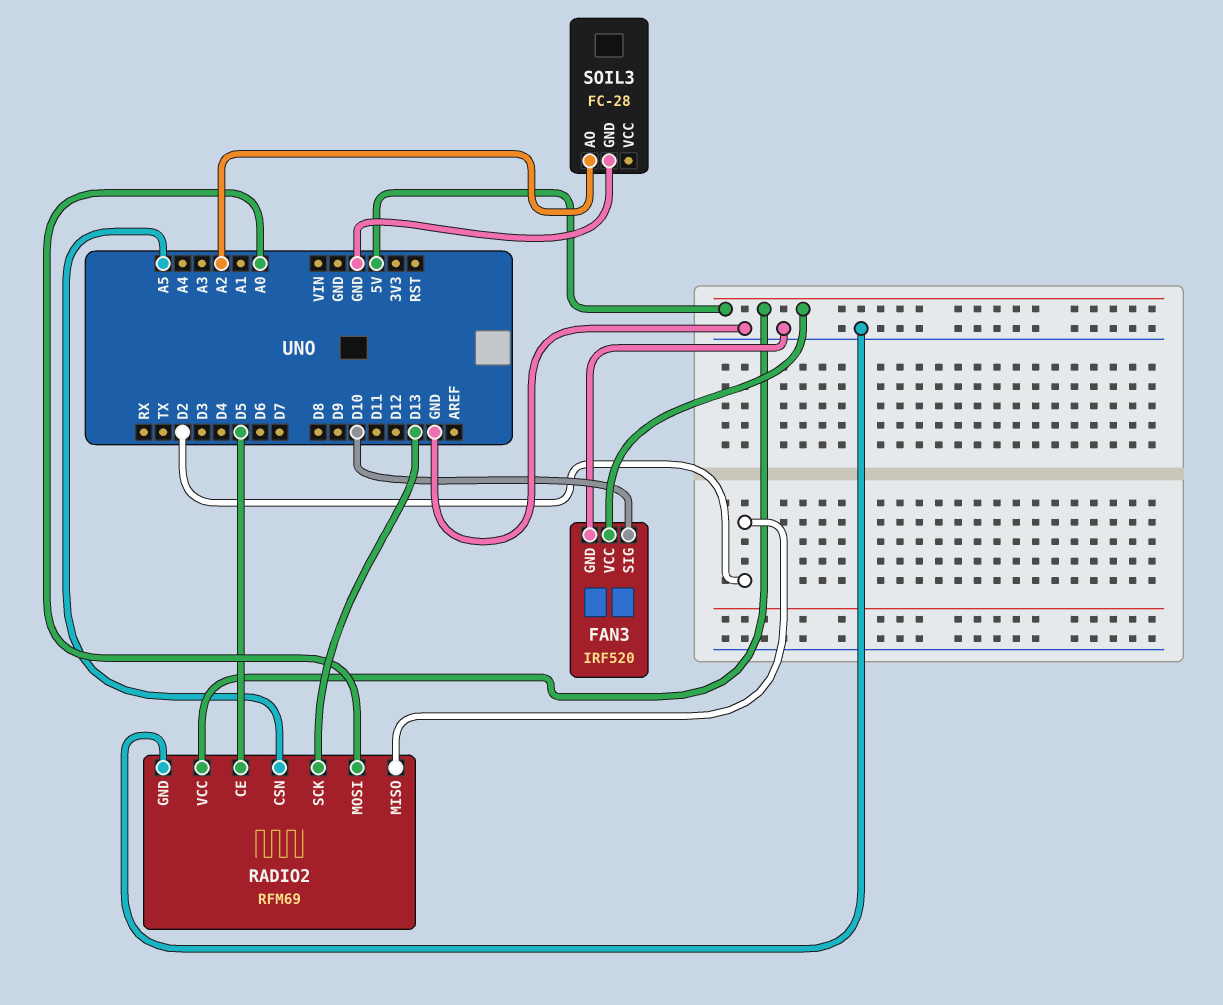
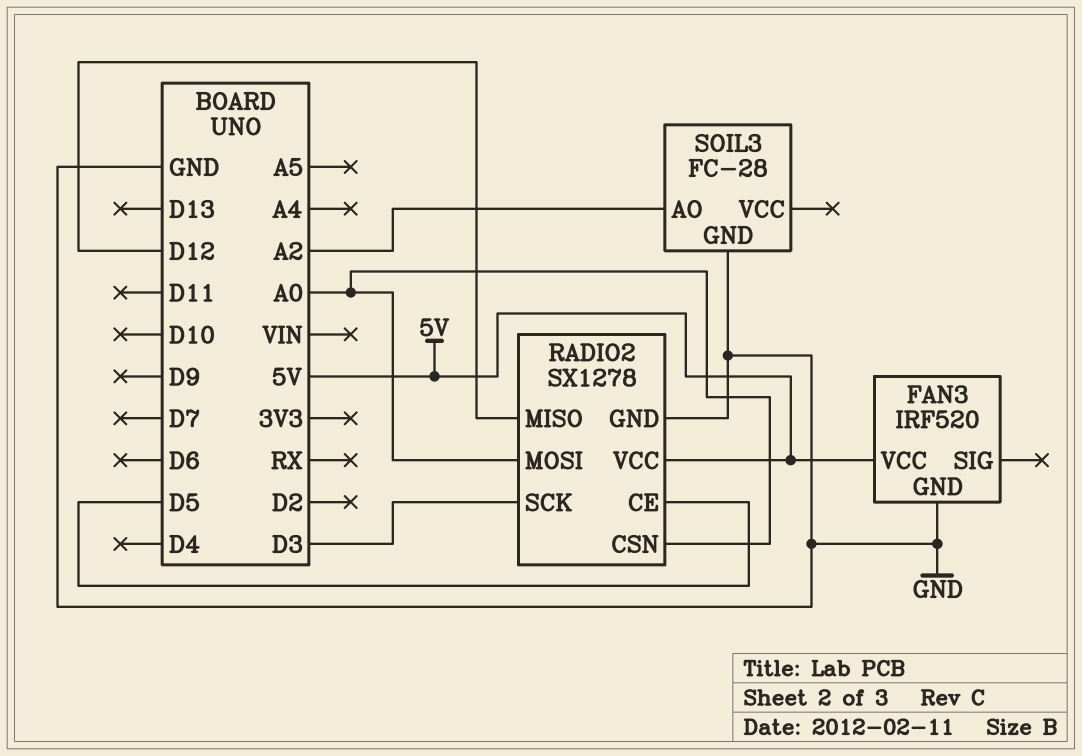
FAN3 pin SIG: D10 -> none
RADIO2: RFM69 -> SX1278
RADIO2 pin CSN: A5 -> A0
RADIO2 pin MISO: D2 -> D12
RADIO2 pin SCK: D13 -> D3

